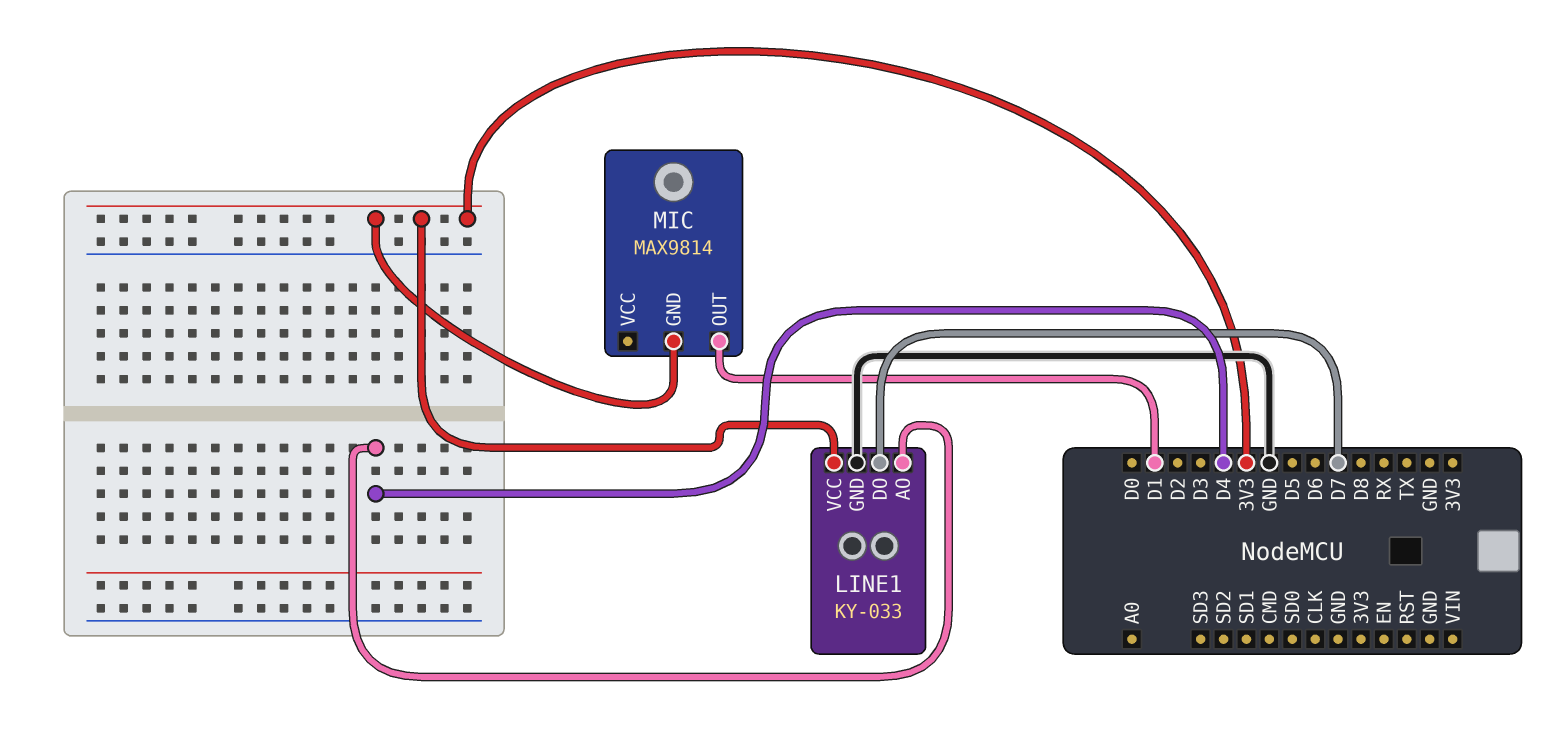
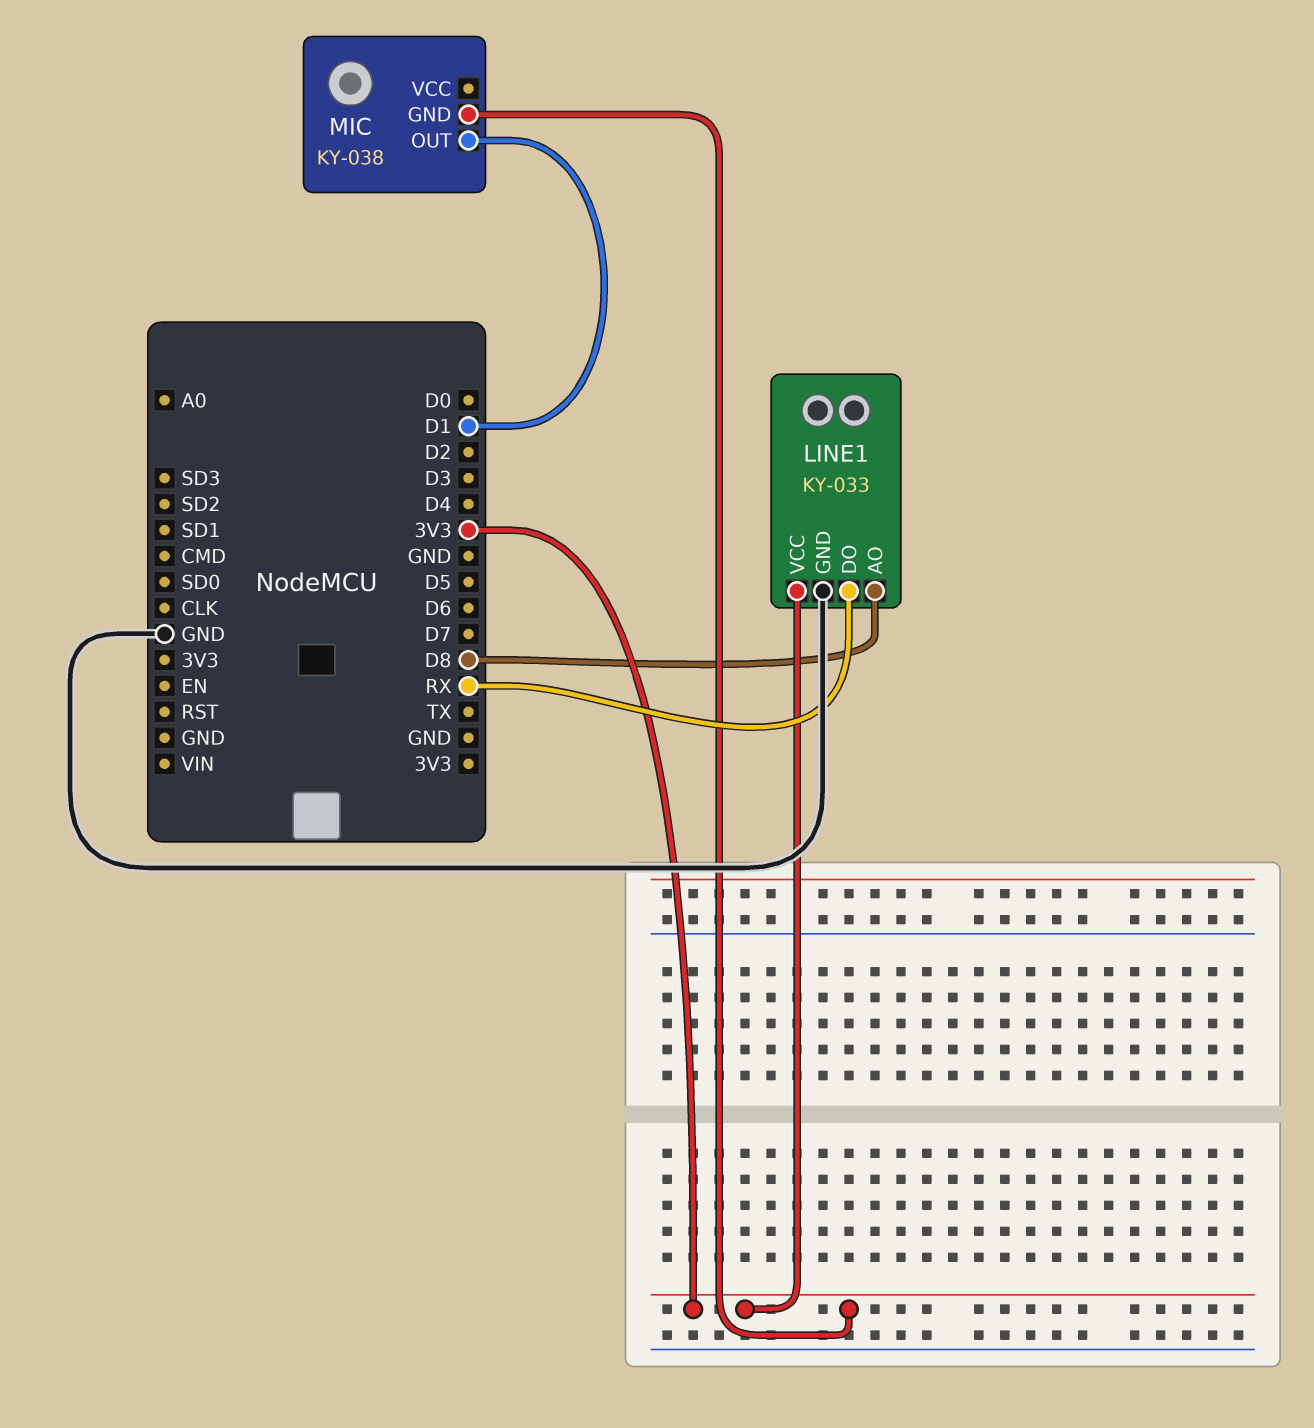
LINE1 pin AO: D4 -> D8
LINE1 pin DO: D7 -> RX
MIC: MAX9814 -> KY-038

